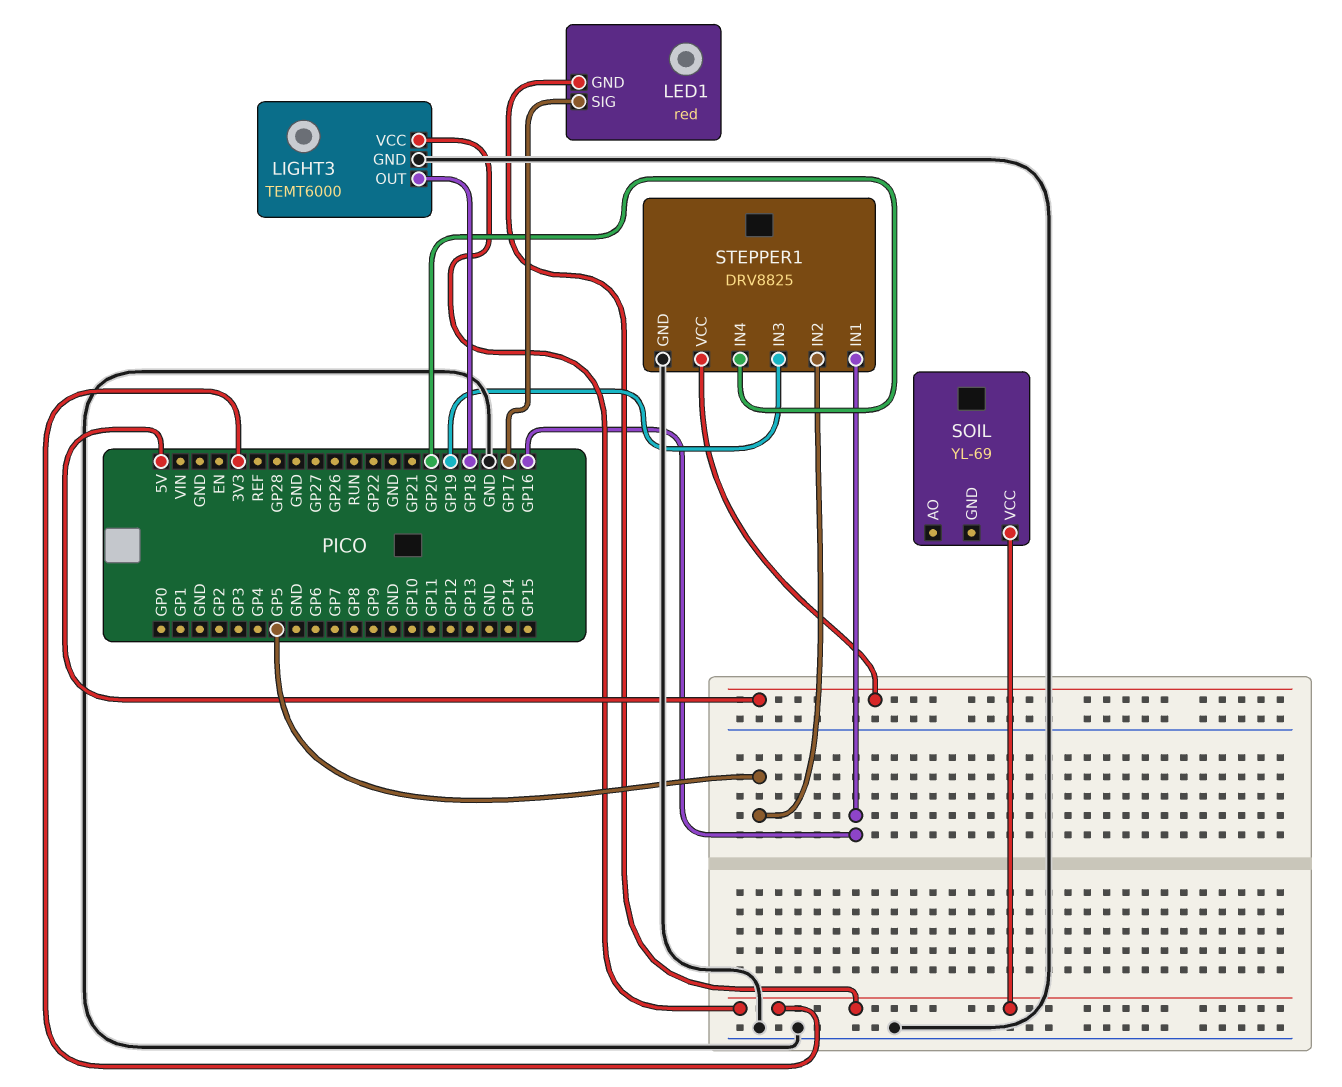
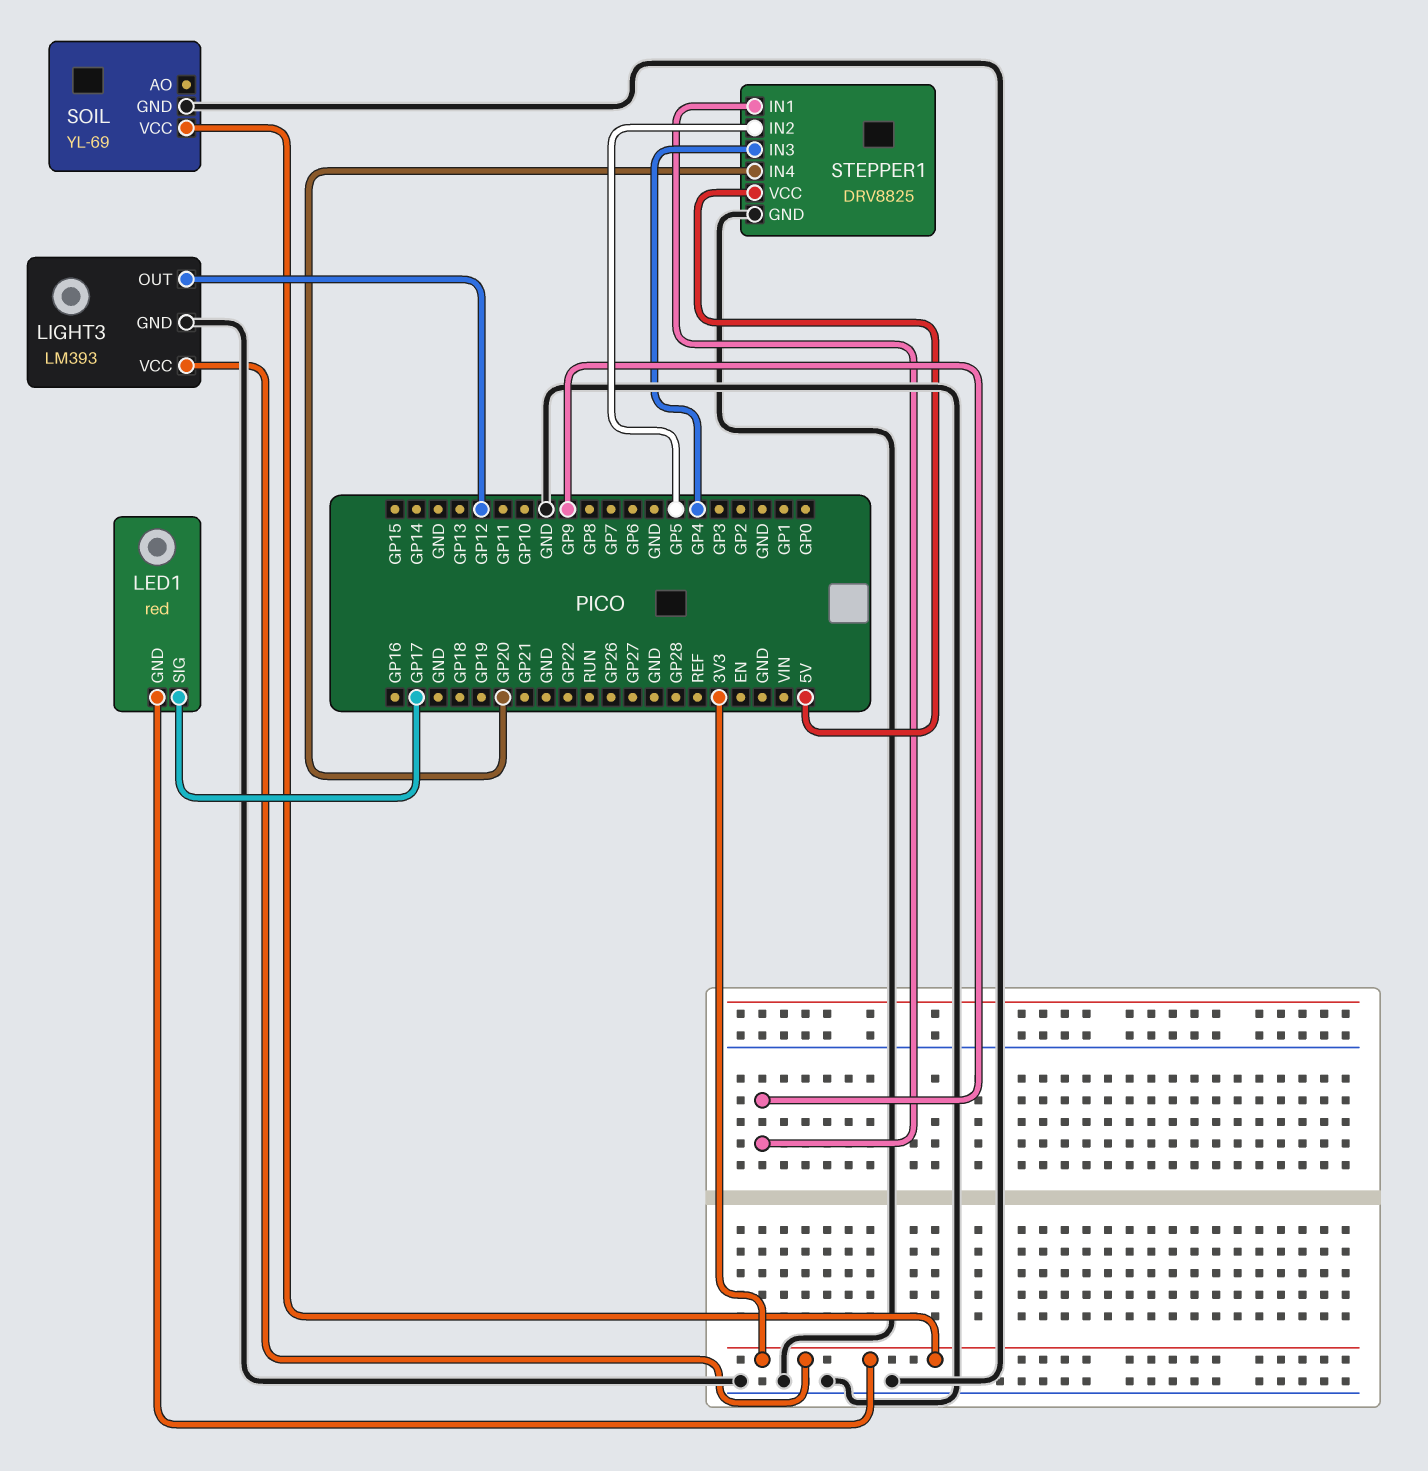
LIGHT3: TEMT6000 -> LM393
LIGHT3 pin OUT: GP18 -> GP12
SOIL pin GND: none -> GND
STEPPER1 pin IN1: GP16 -> GP9
STEPPER1 pin IN3: GP19 -> GP4

